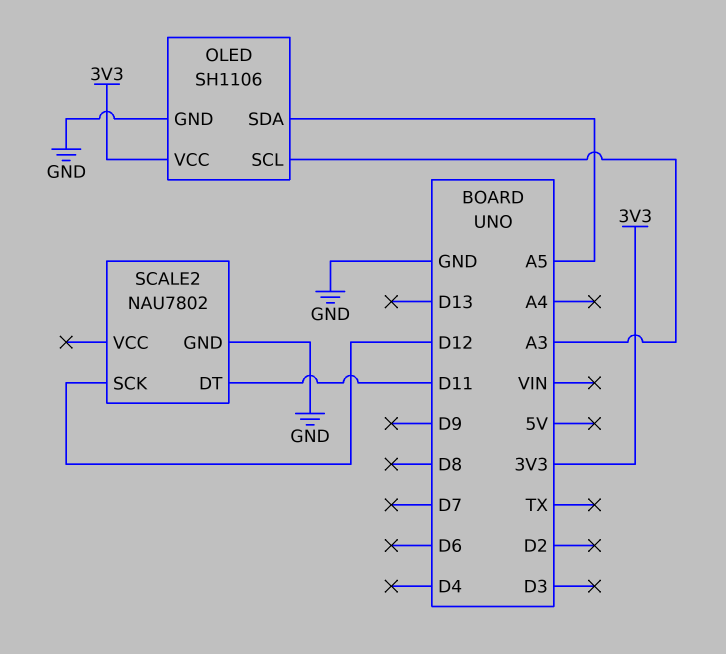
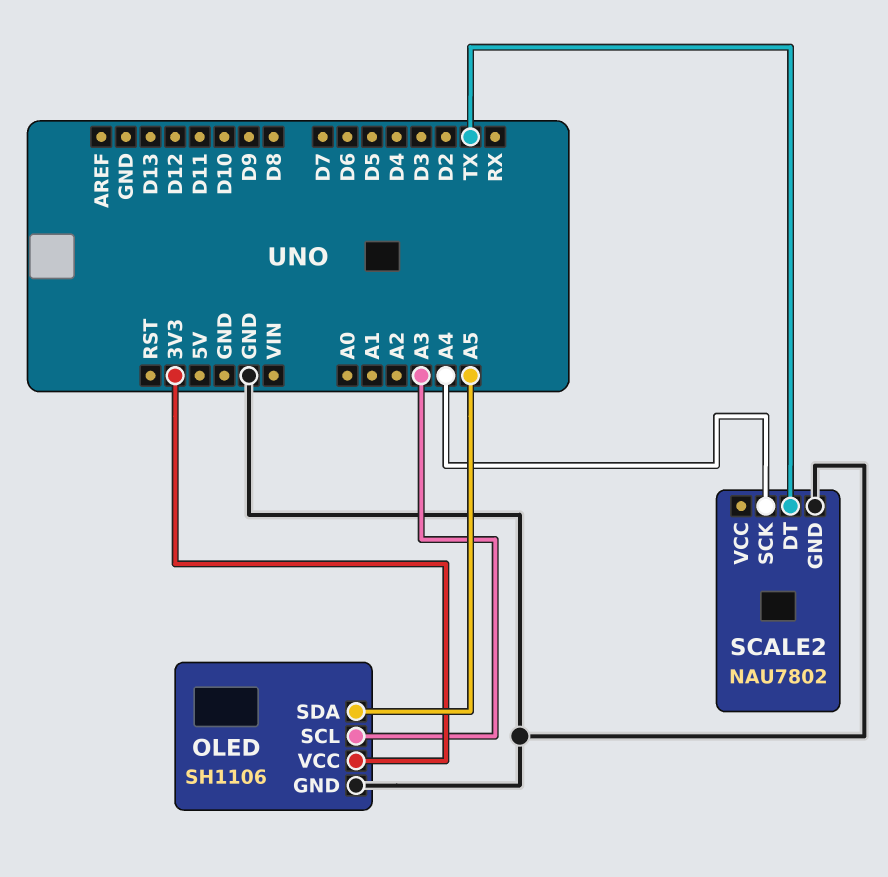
SCALE2 pin DT: D11 -> TX
SCALE2 pin SCK: D12 -> A4

